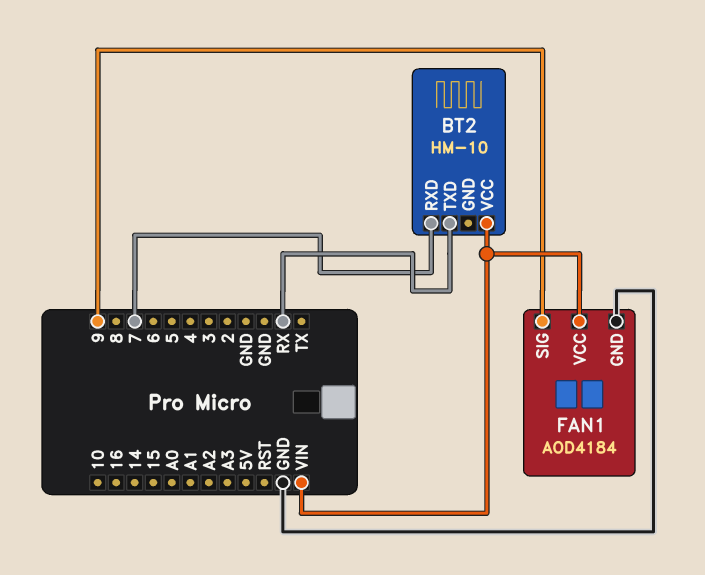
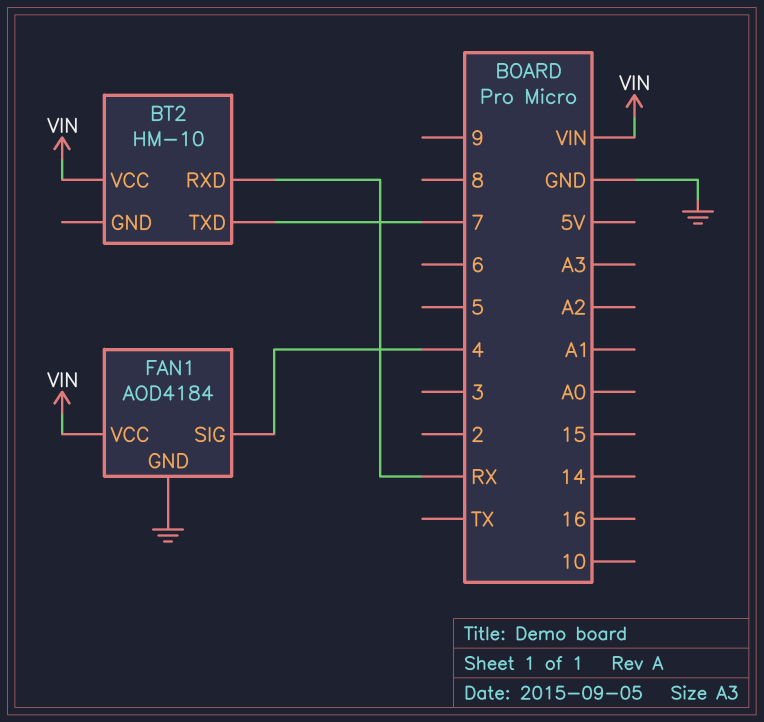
BT2 pin RXD: 7 -> RX
BT2 pin TXD: RX -> 7
FAN1 pin SIG: 9 -> 4

